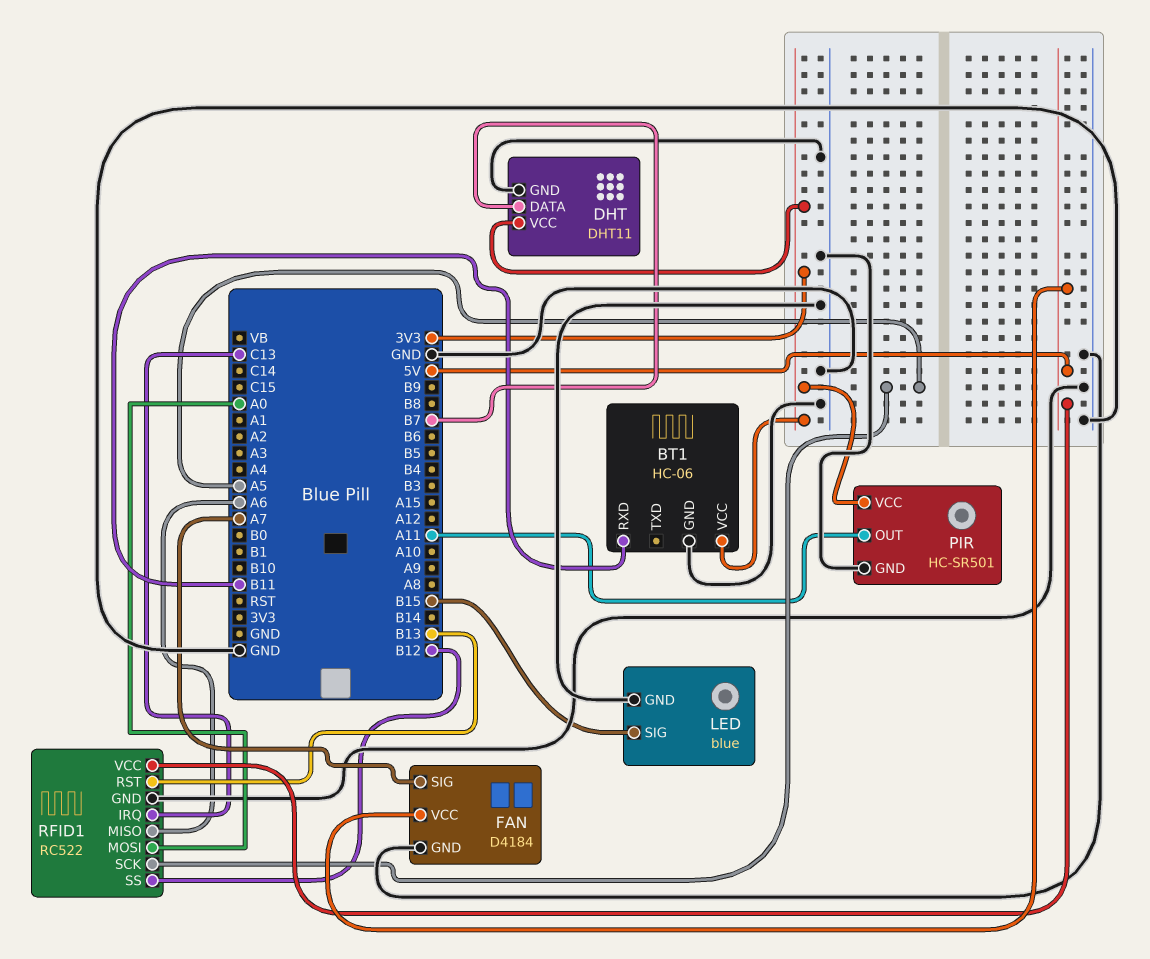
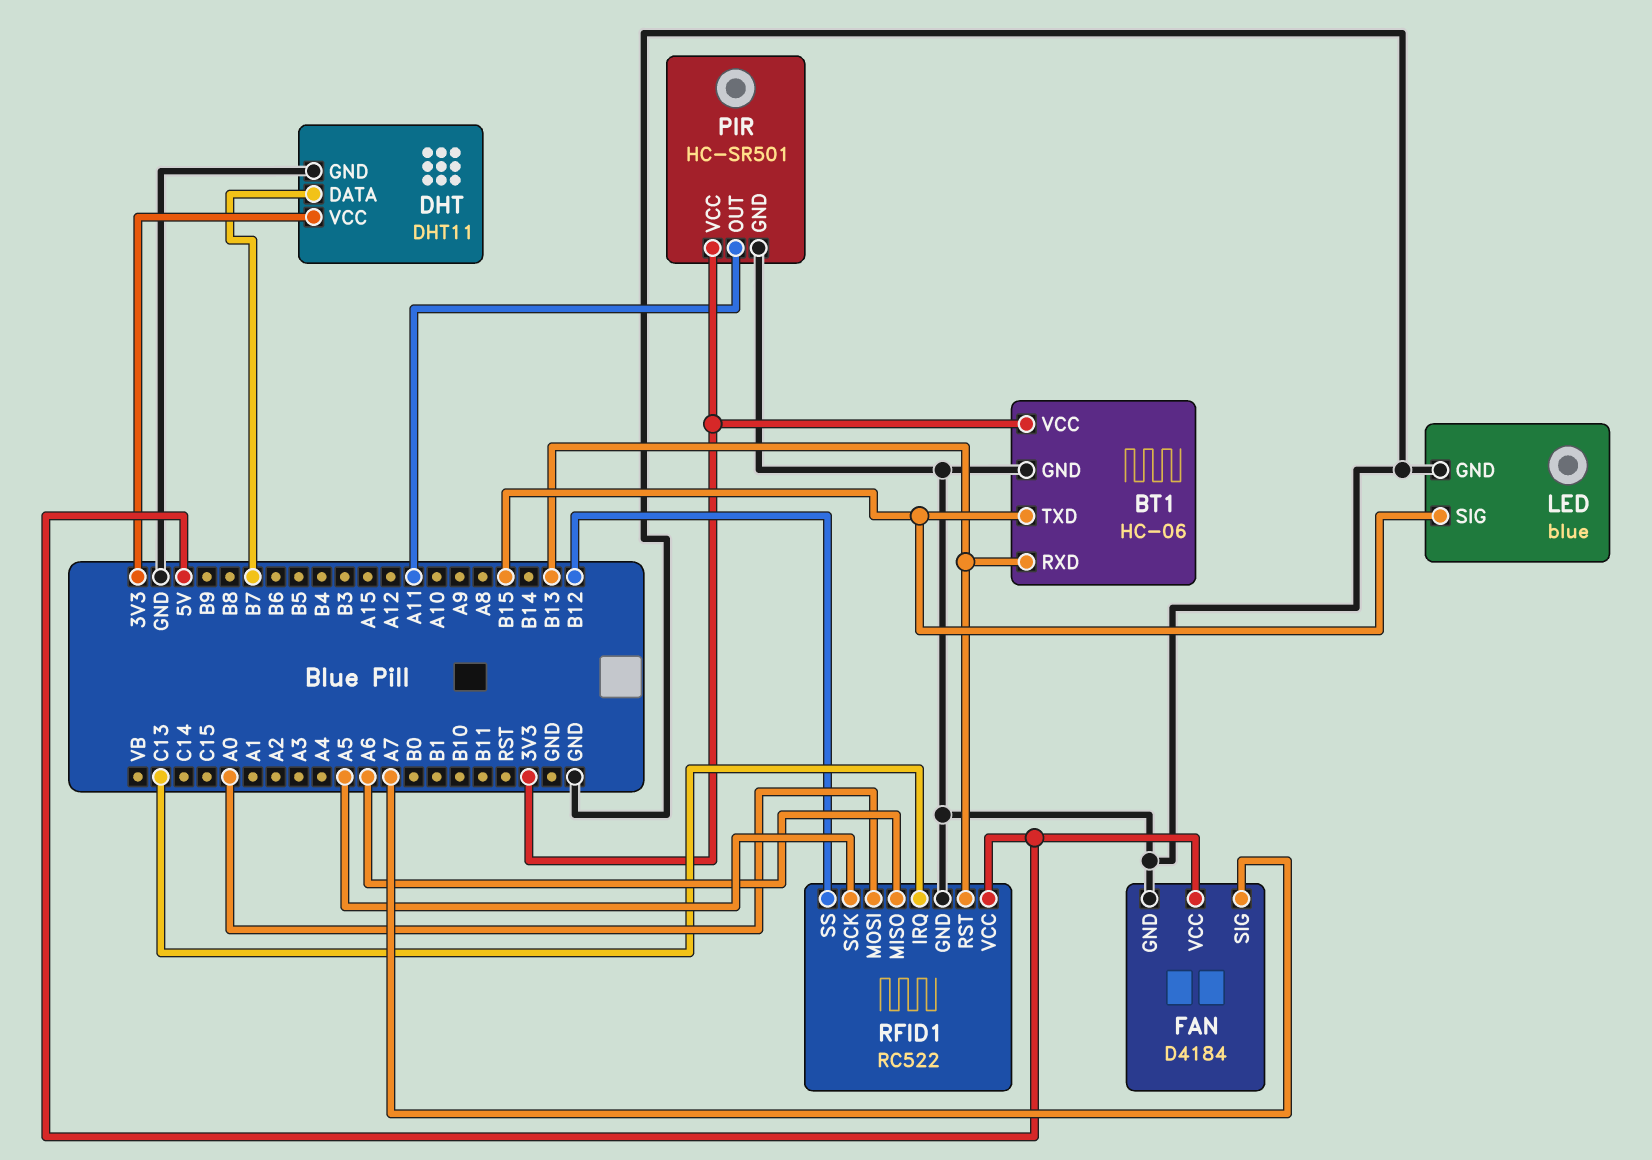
BT1 pin RXD: B11 -> B13
BT1 pin TXD: none -> B15

